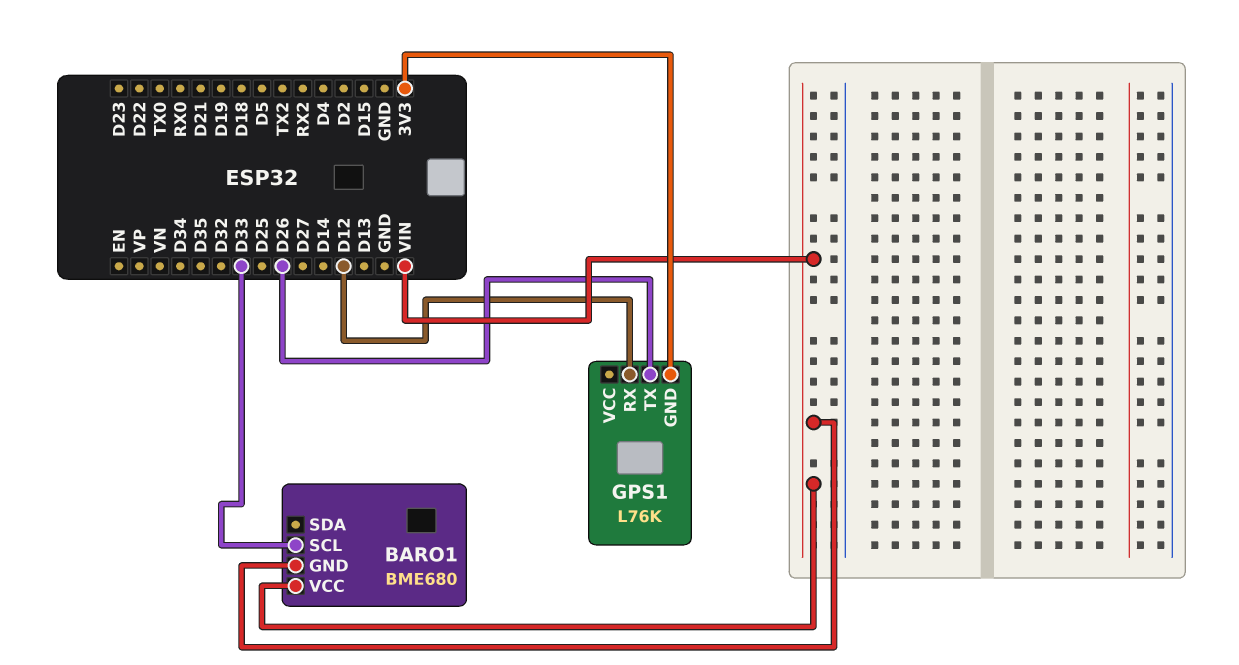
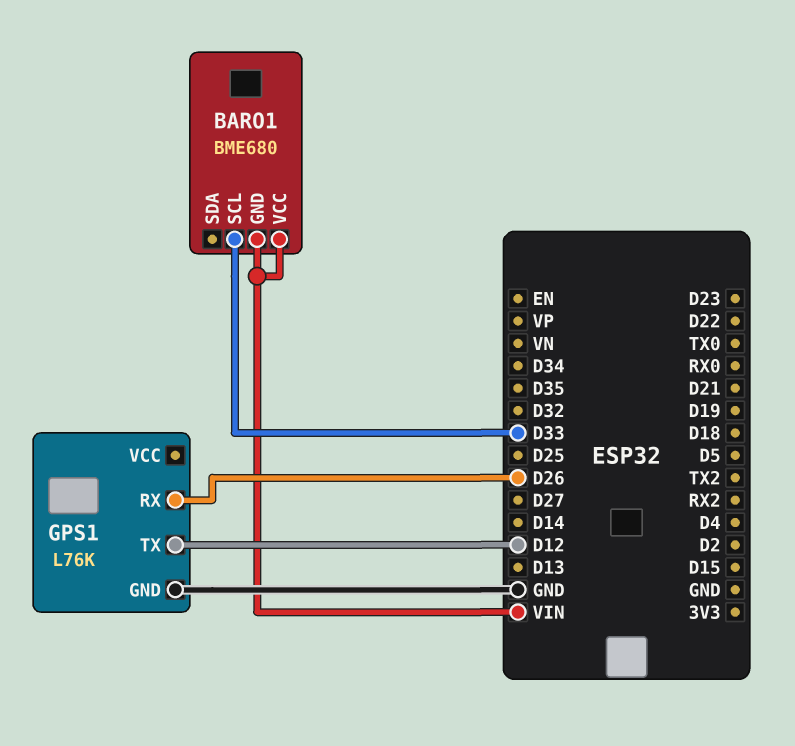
GPS1 pin GND: 3V3 -> GND
GPS1 pin RX: D12 -> D26
GPS1 pin TX: D26 -> D12

